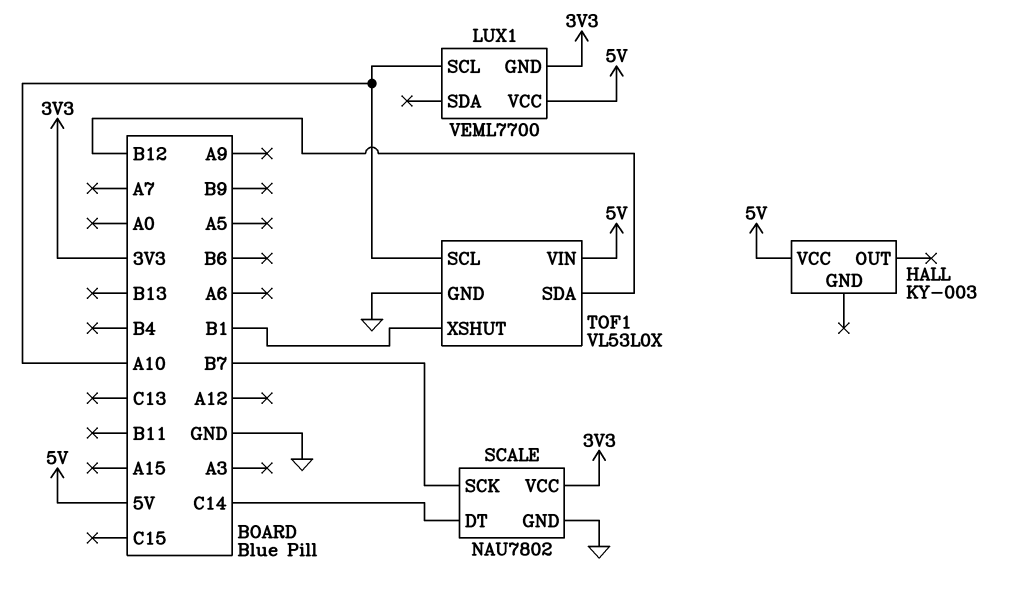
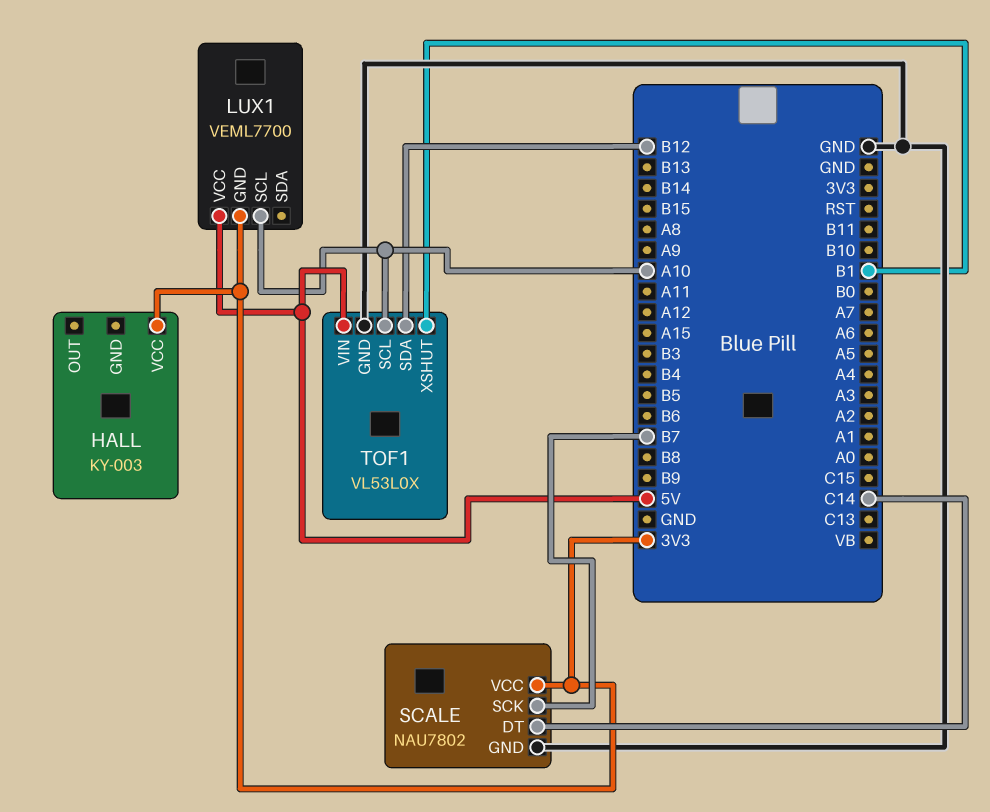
HALL pin VCC: 5V -> 3V3

